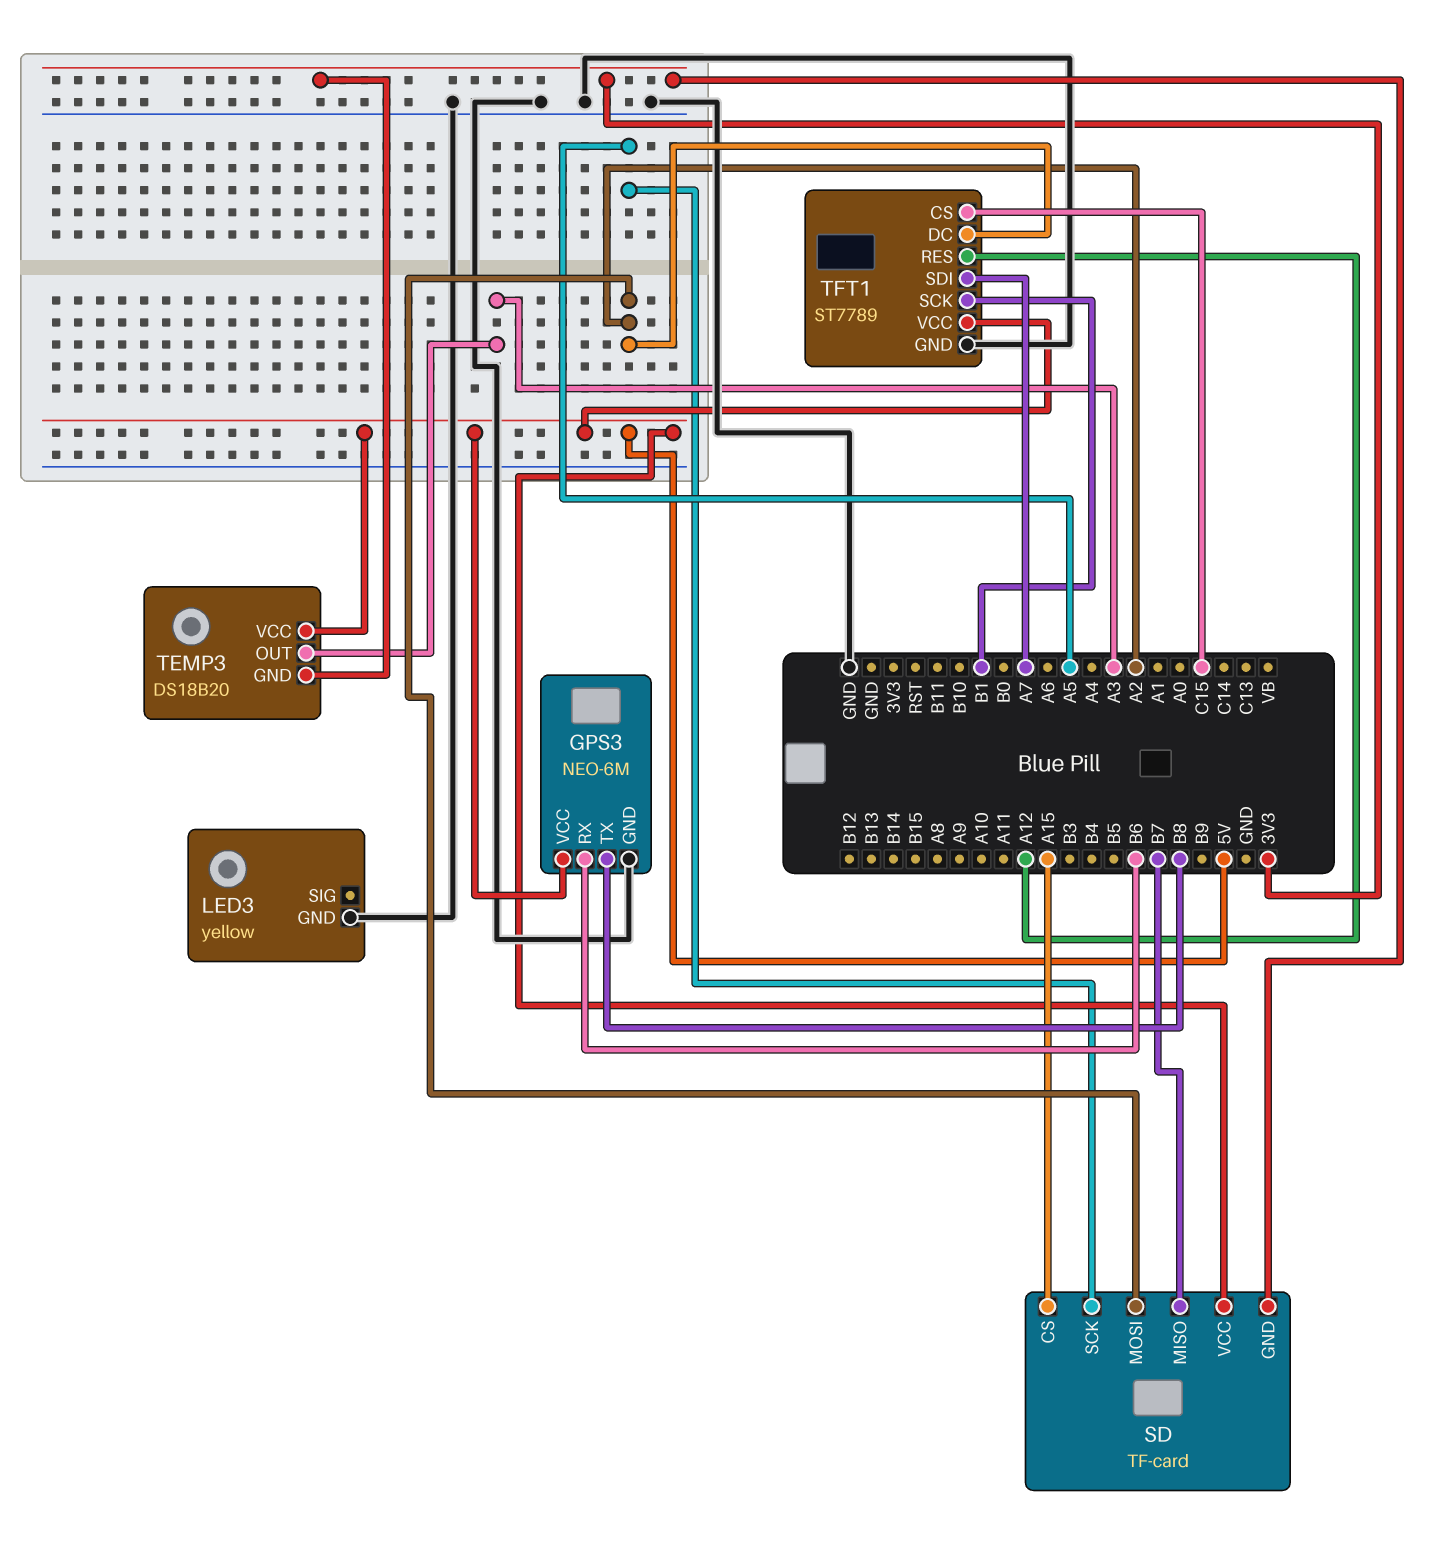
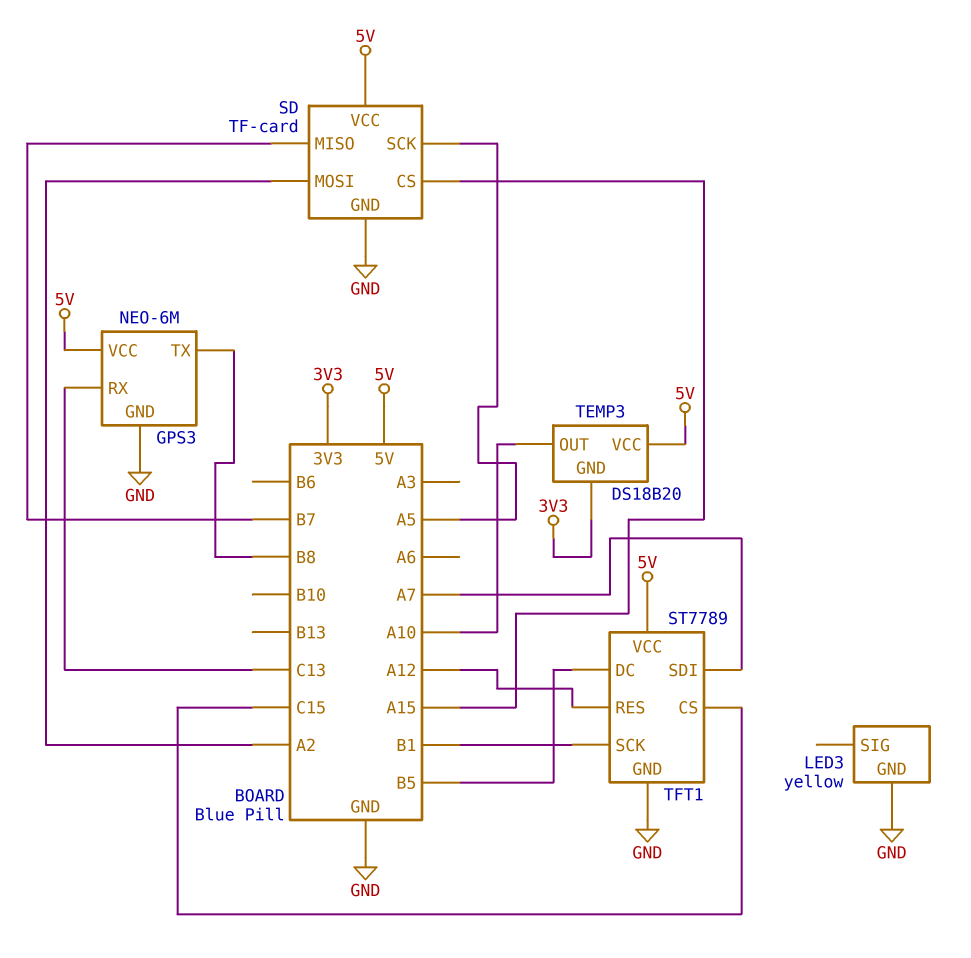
GPS3 pin RX: B6 -> C13
SD pin GND: 3V3 -> GND
TEMP3 pin OUT: A3 -> A10
TFT1 pin DC: A2 -> B5

